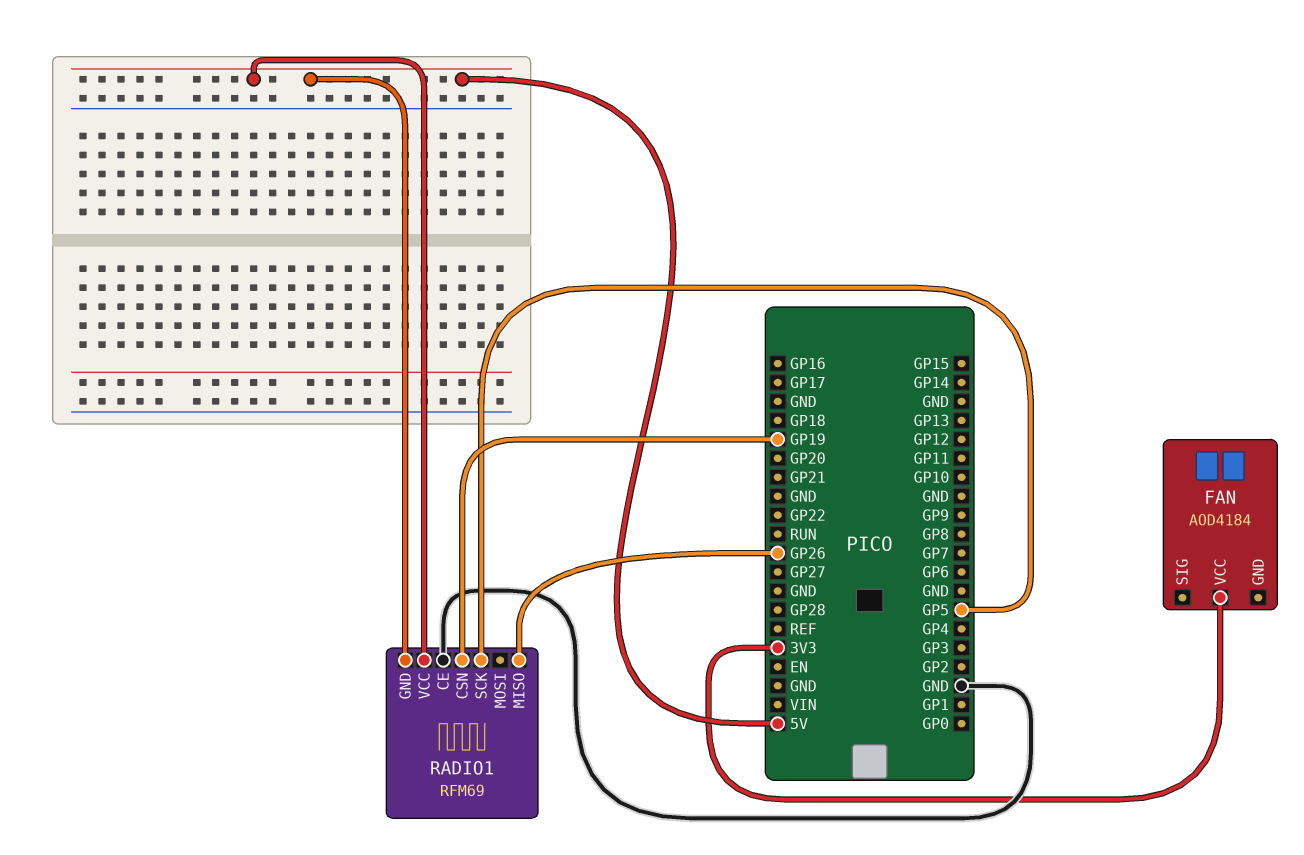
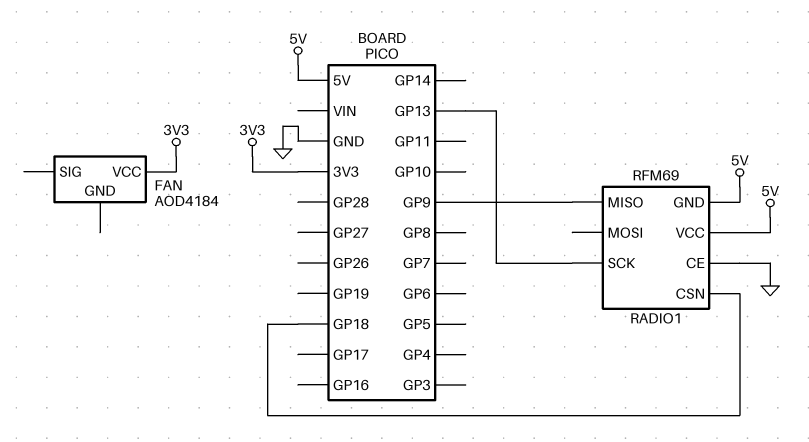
RADIO1 pin CSN: GP19 -> GP18
RADIO1 pin MISO: GP26 -> GP9
RADIO1 pin SCK: GP5 -> GP13

